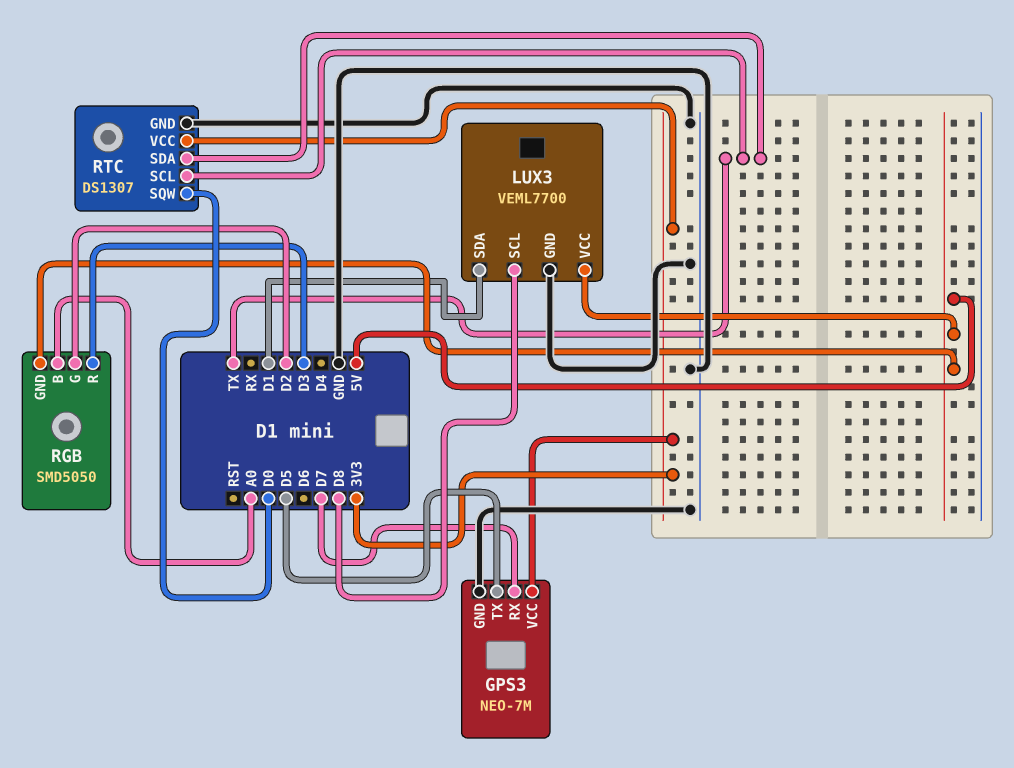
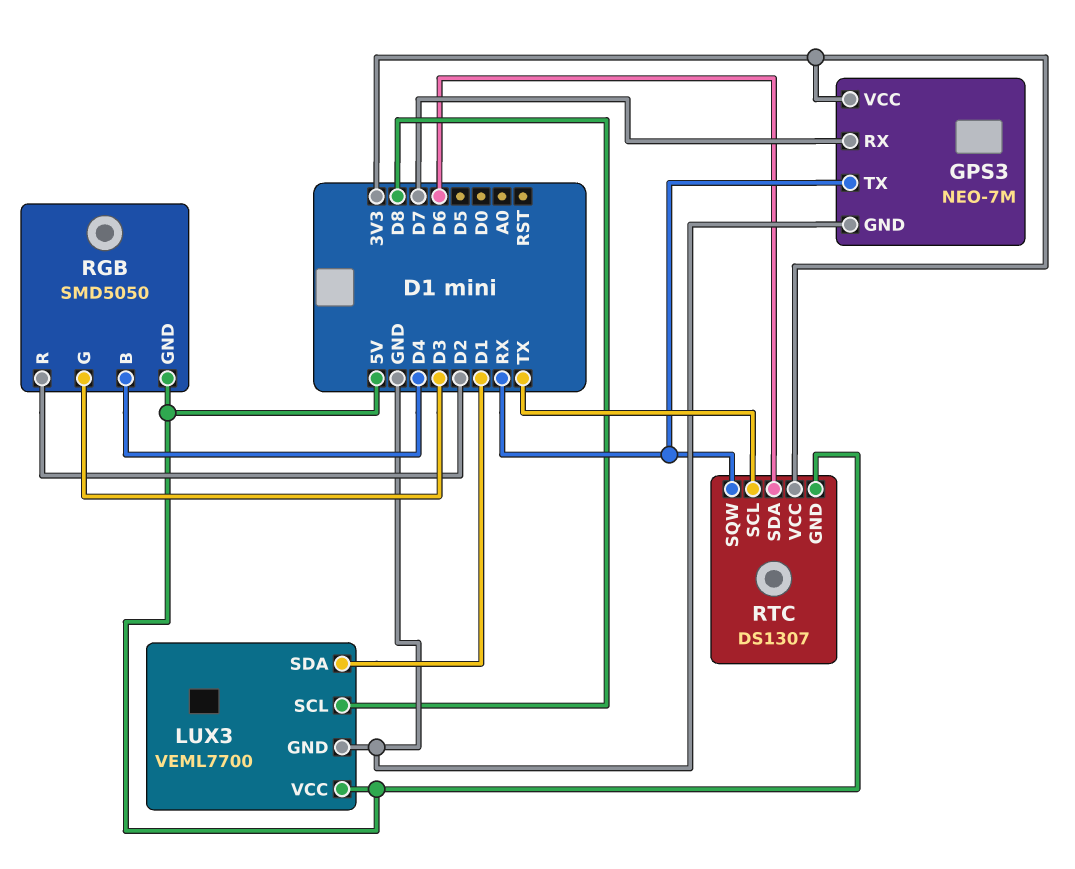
GPS3 pin TX: D5 -> RX
RGB pin B: A0 -> D4
RGB pin G: D2 -> D3
RGB pin R: D3 -> D2
RTC pin GND: GND -> 5V
RTC pin SDA: TX -> D6
RTC pin SQW: D0 -> RX

